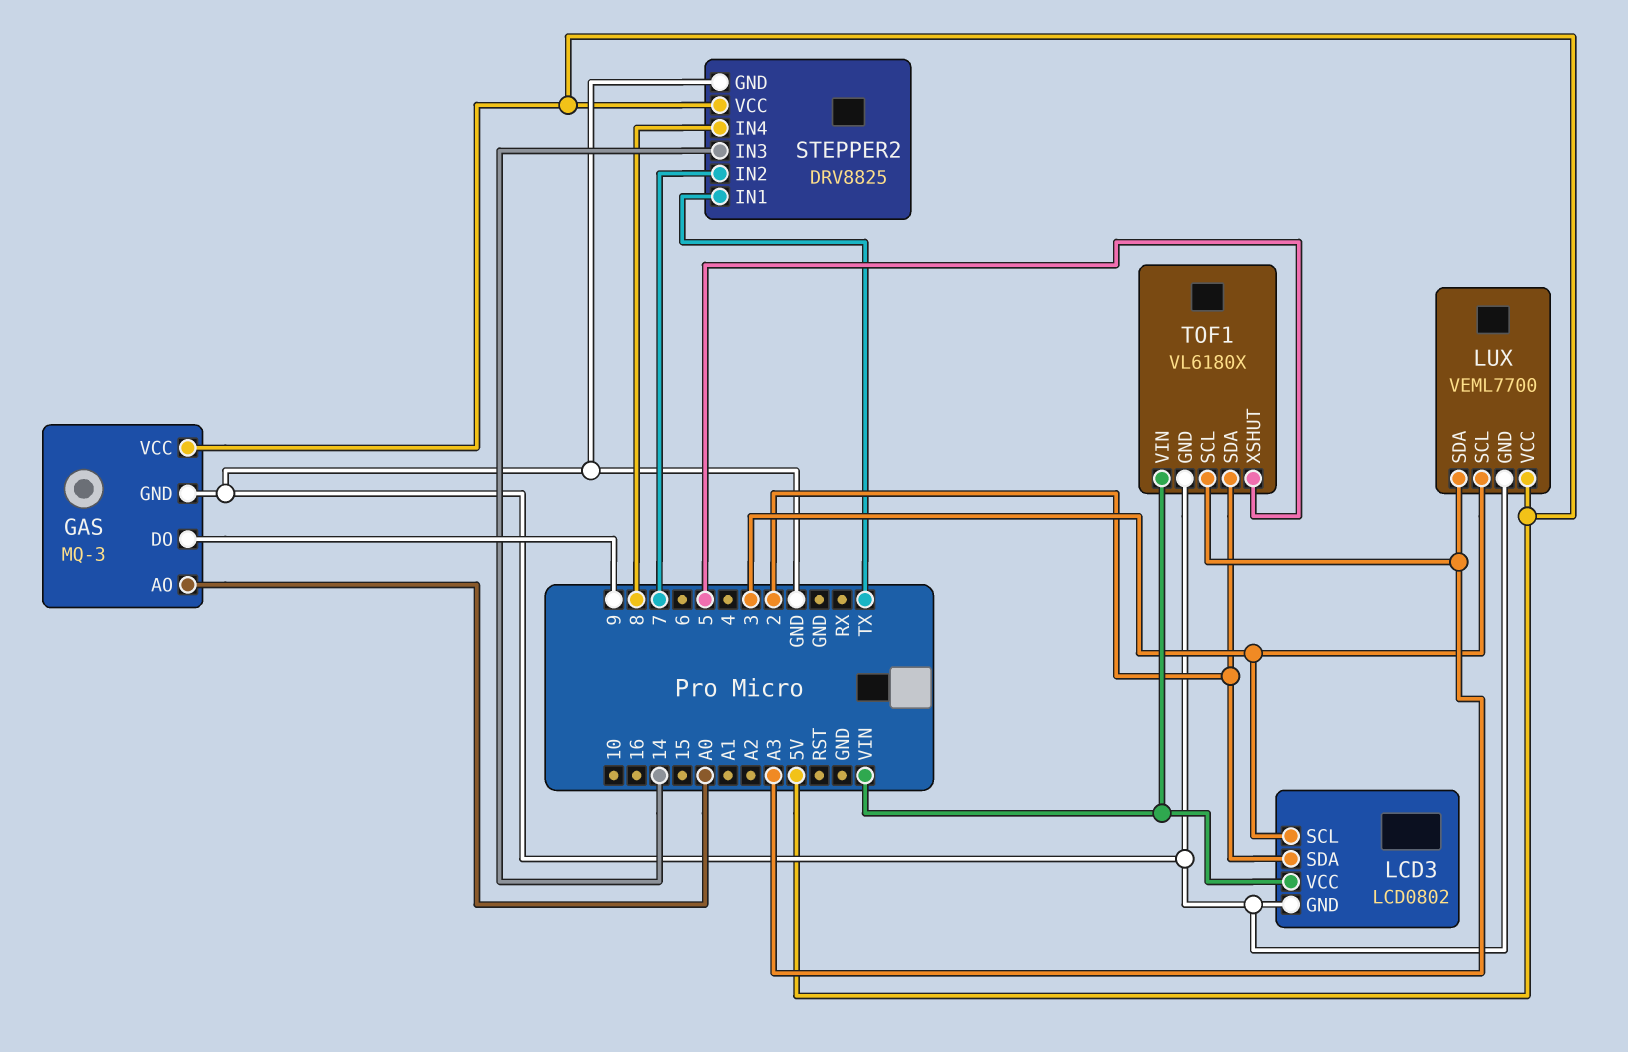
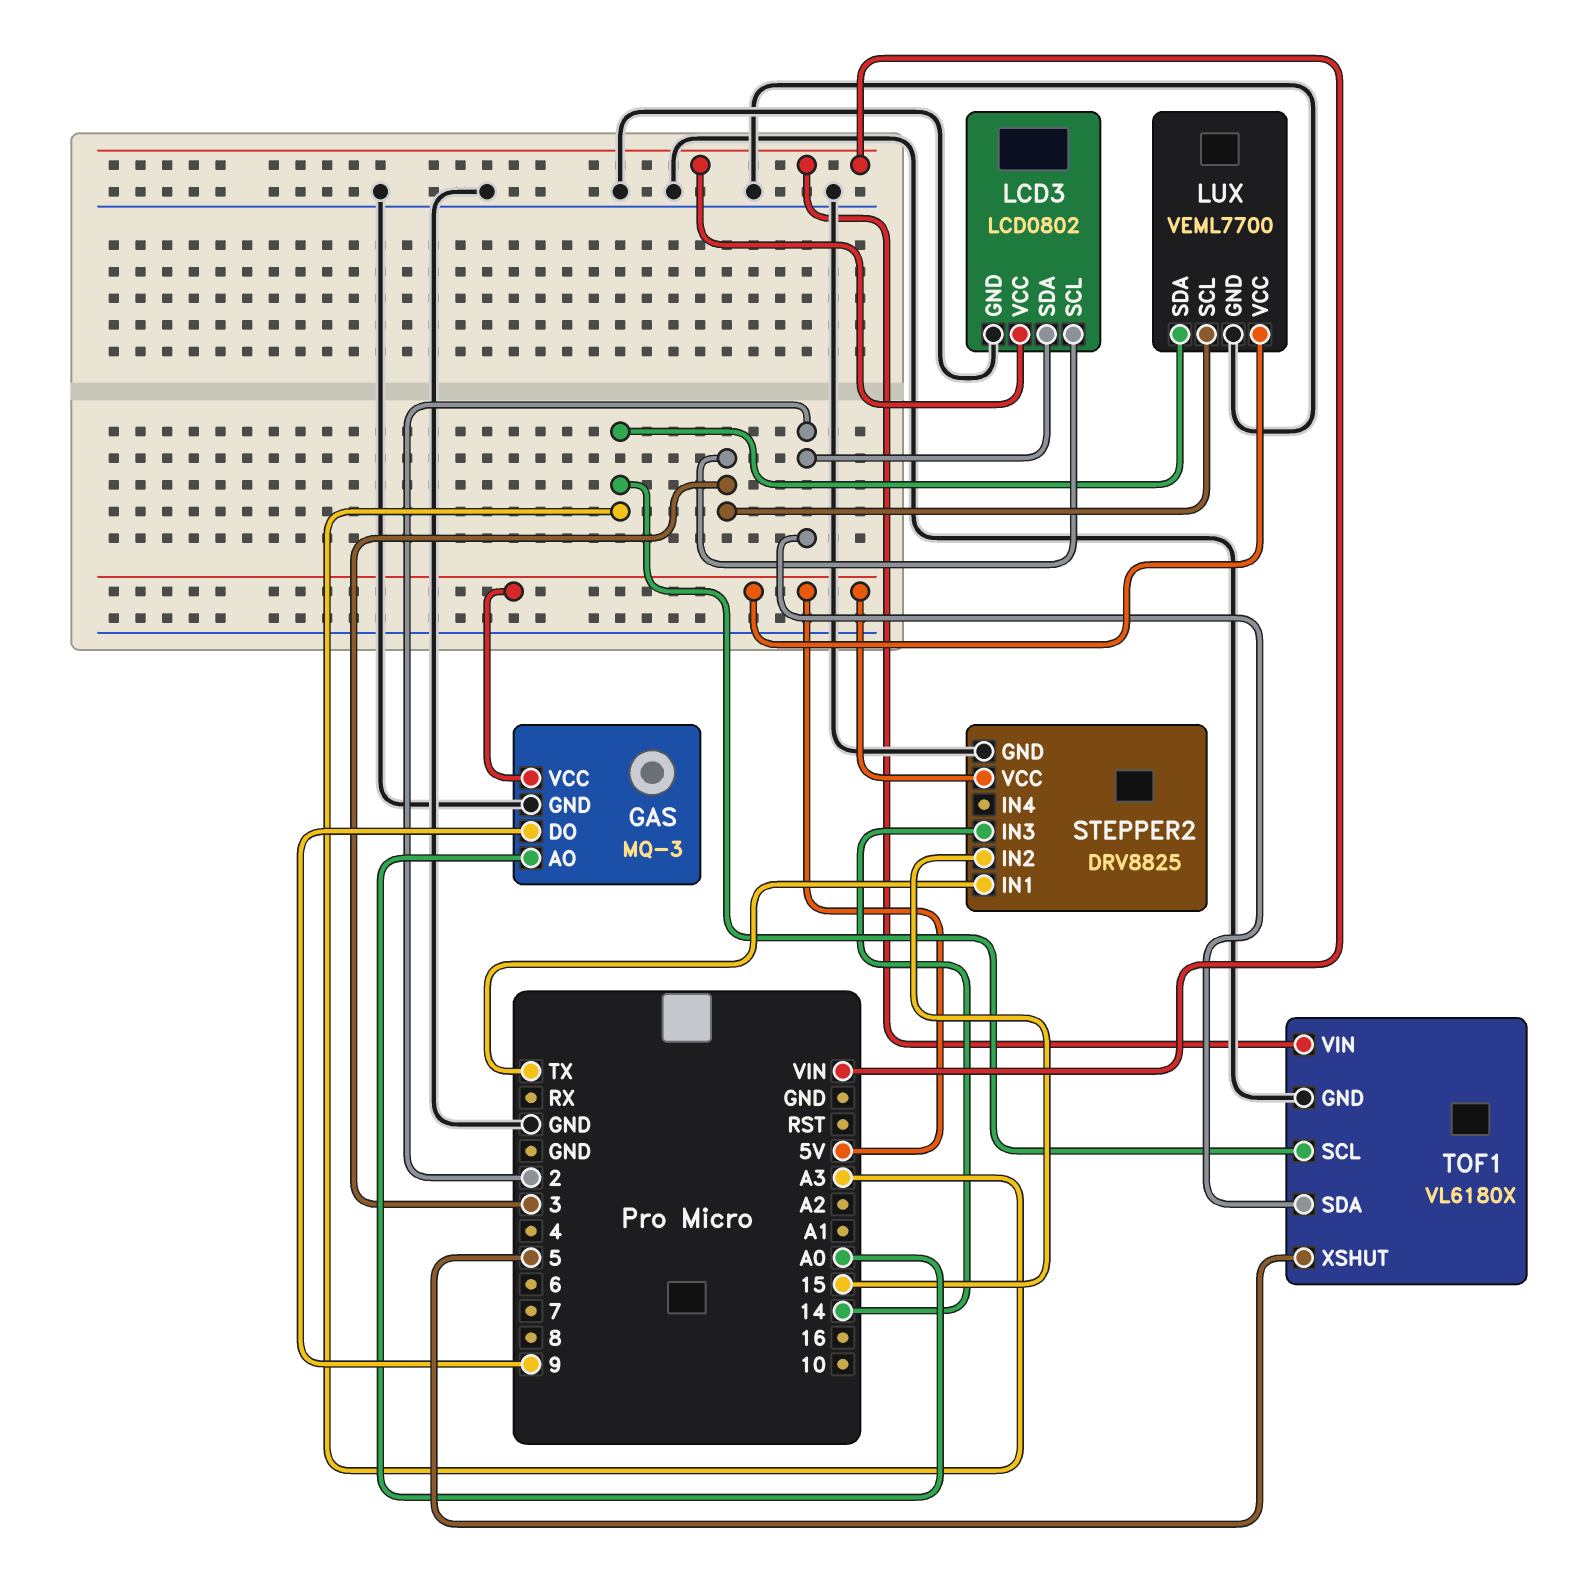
STEPPER2 pin IN2: 7 -> 15
STEPPER2 pin IN4: 8 -> none

